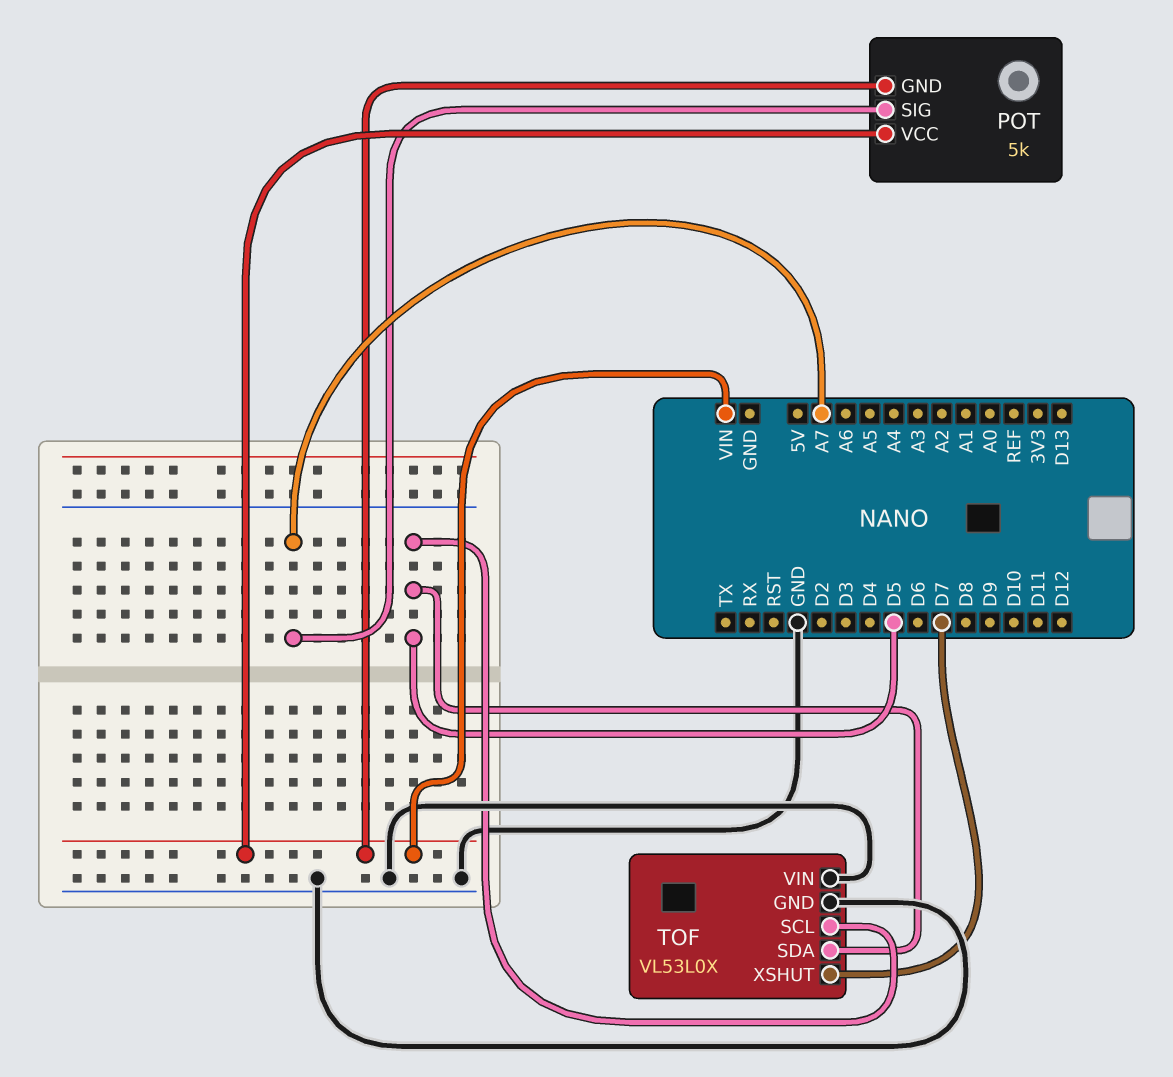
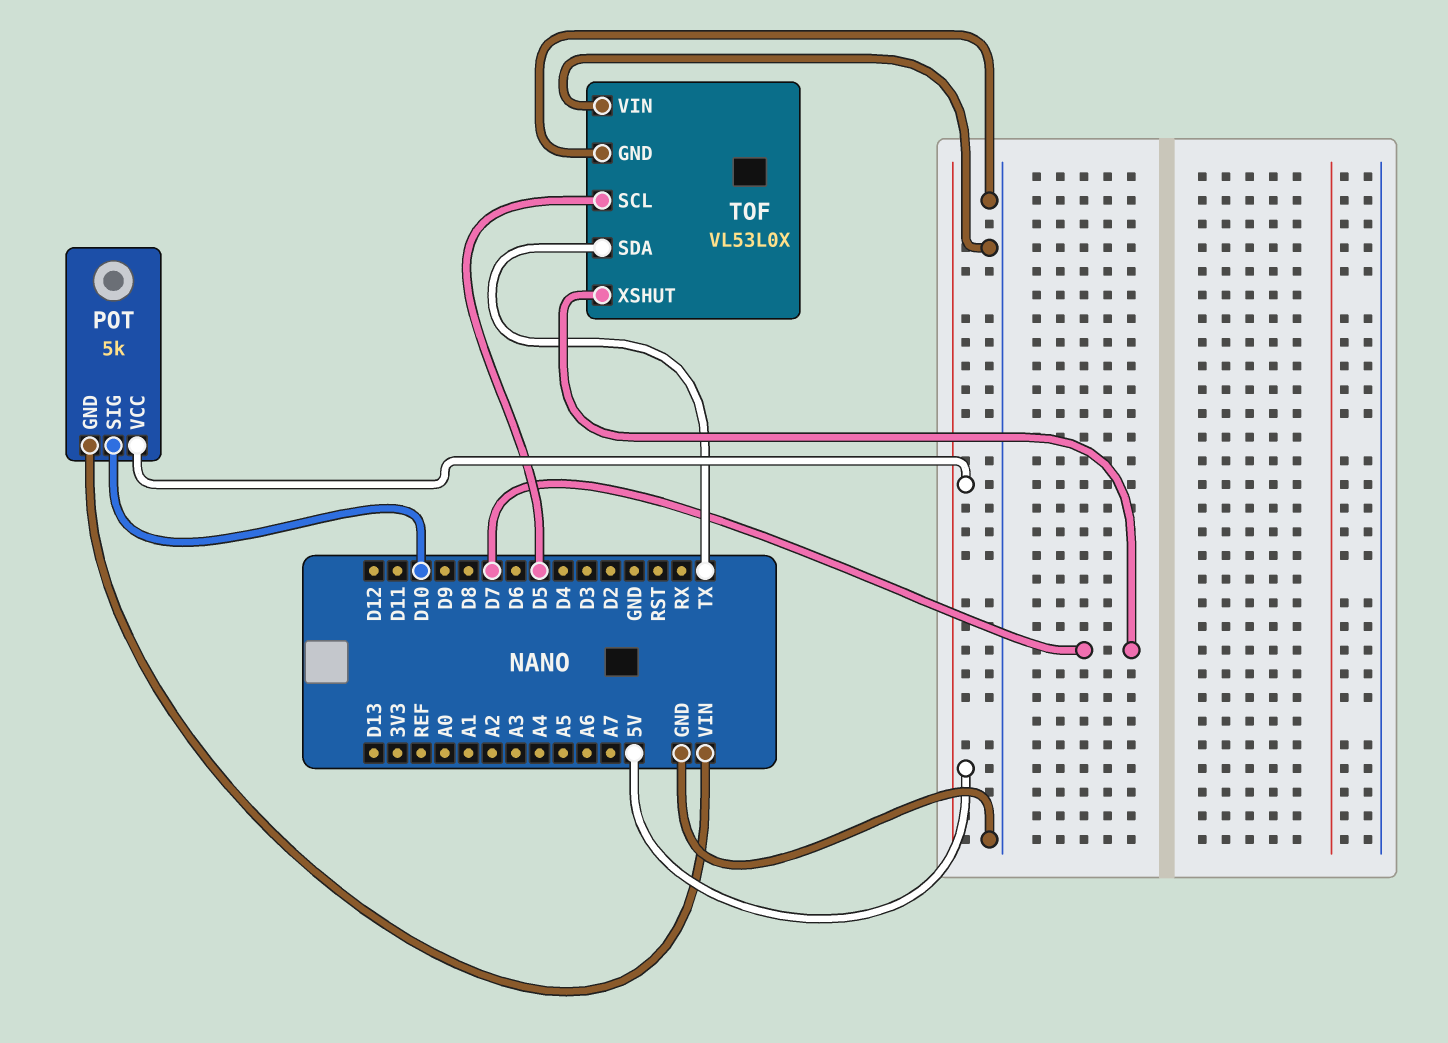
POT pin SIG: A7 -> D10
POT pin VCC: VIN -> 5V
TOF pin SDA: D5 -> TX

